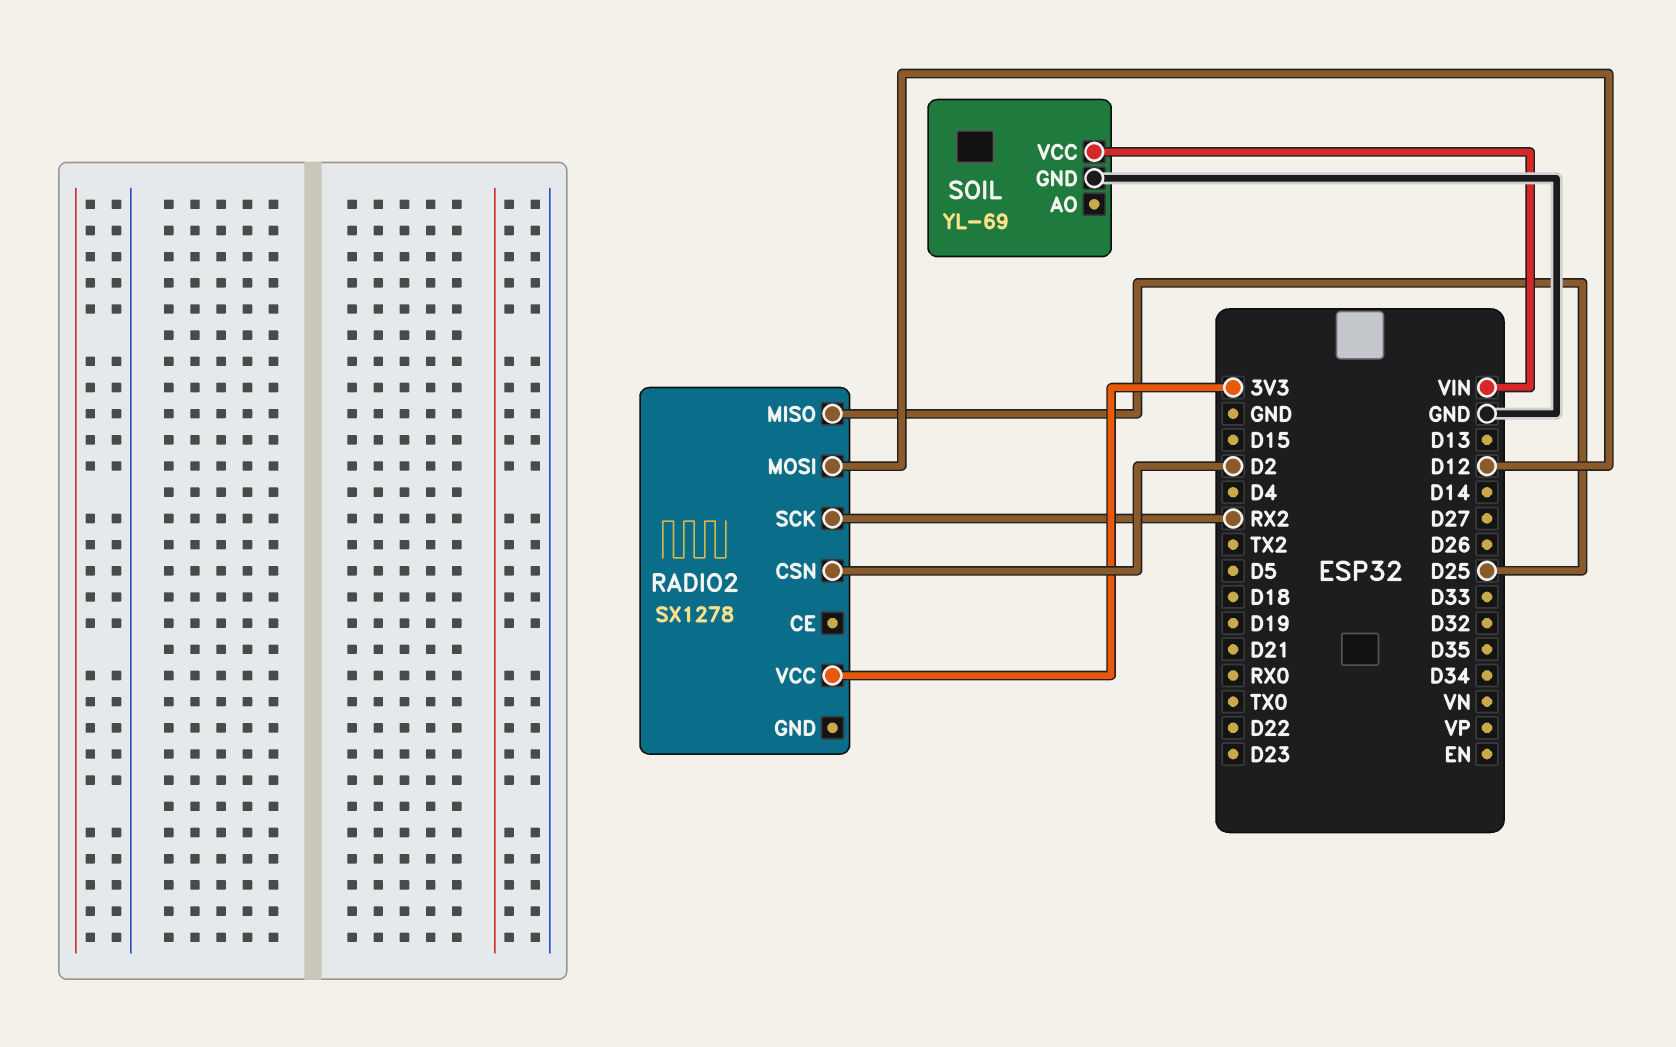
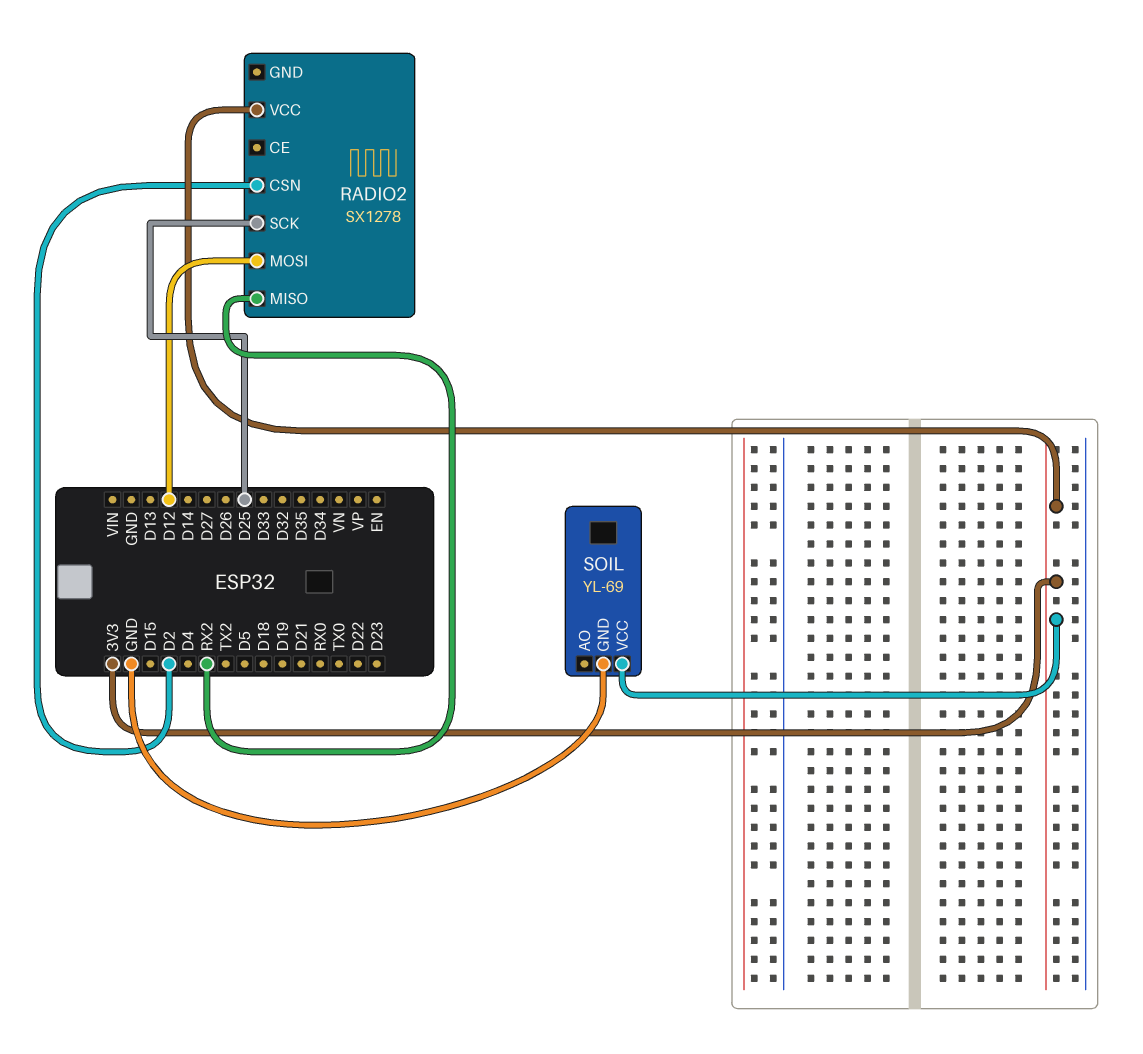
RADIO2 pin MISO: D25 -> RX2
RADIO2 pin SCK: RX2 -> D25
SOIL pin VCC: VIN -> 3V3

